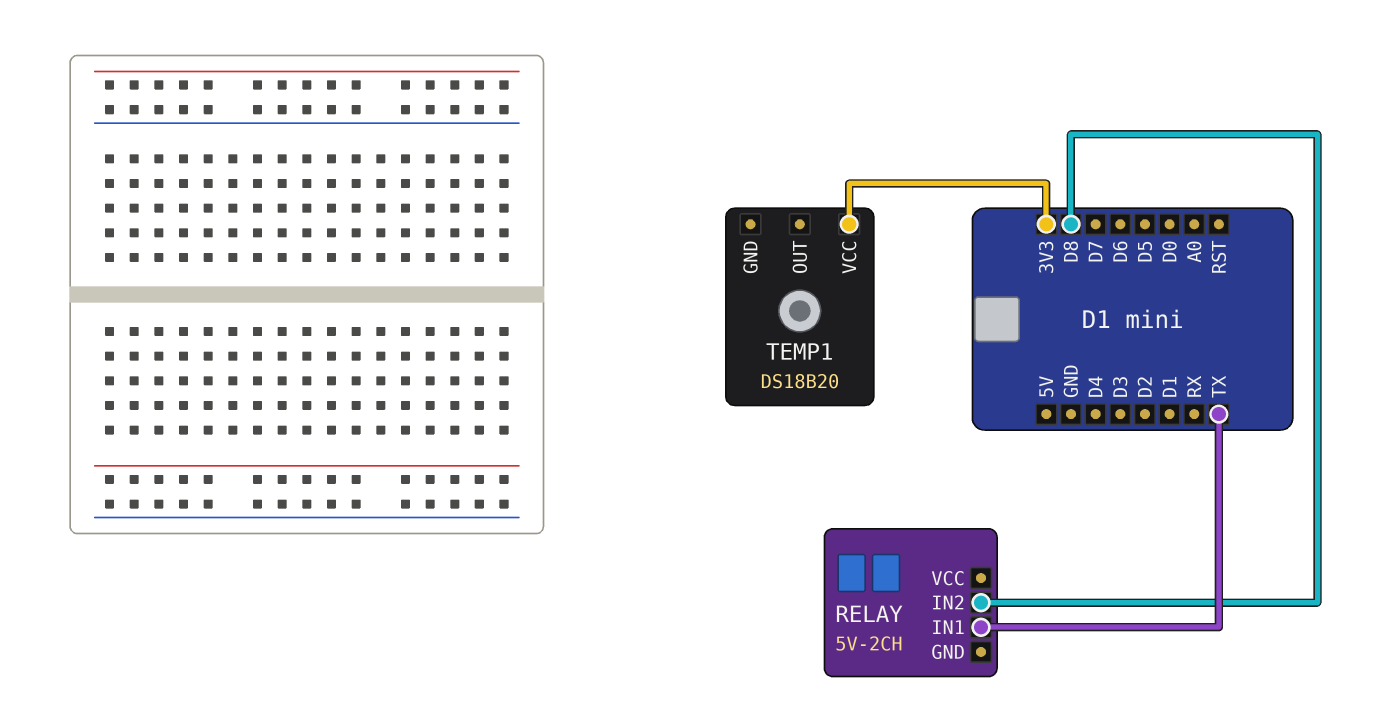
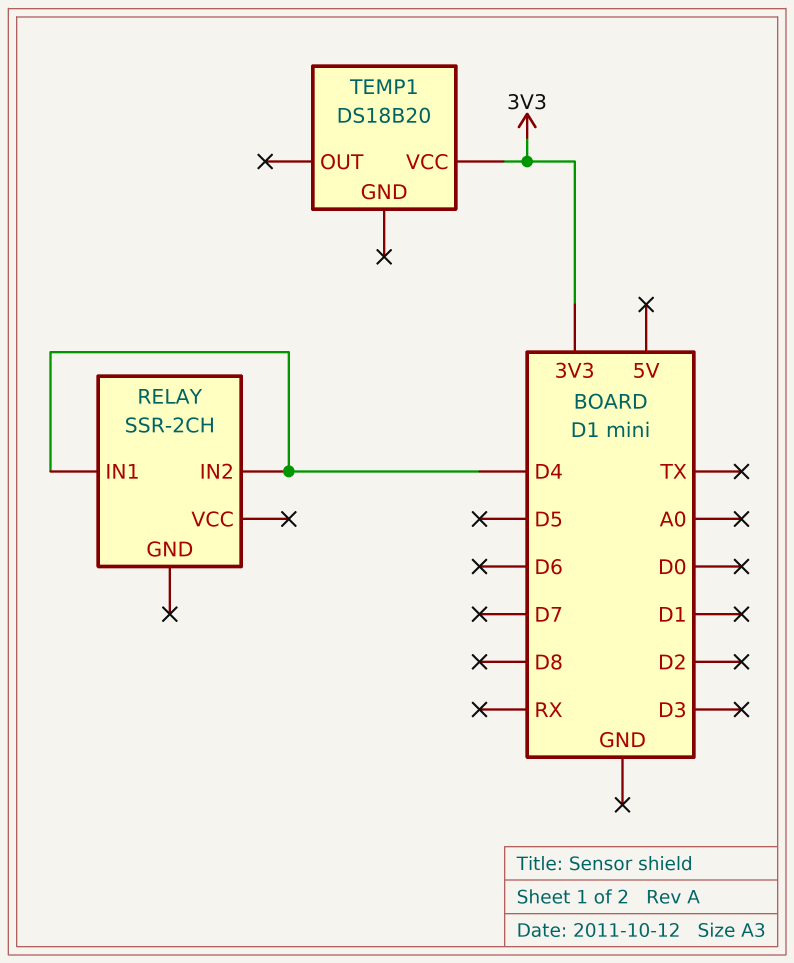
RELAY: 5V-2CH -> SSR-2CH
RELAY pin IN1: TX -> D4
RELAY pin IN2: D8 -> D4

